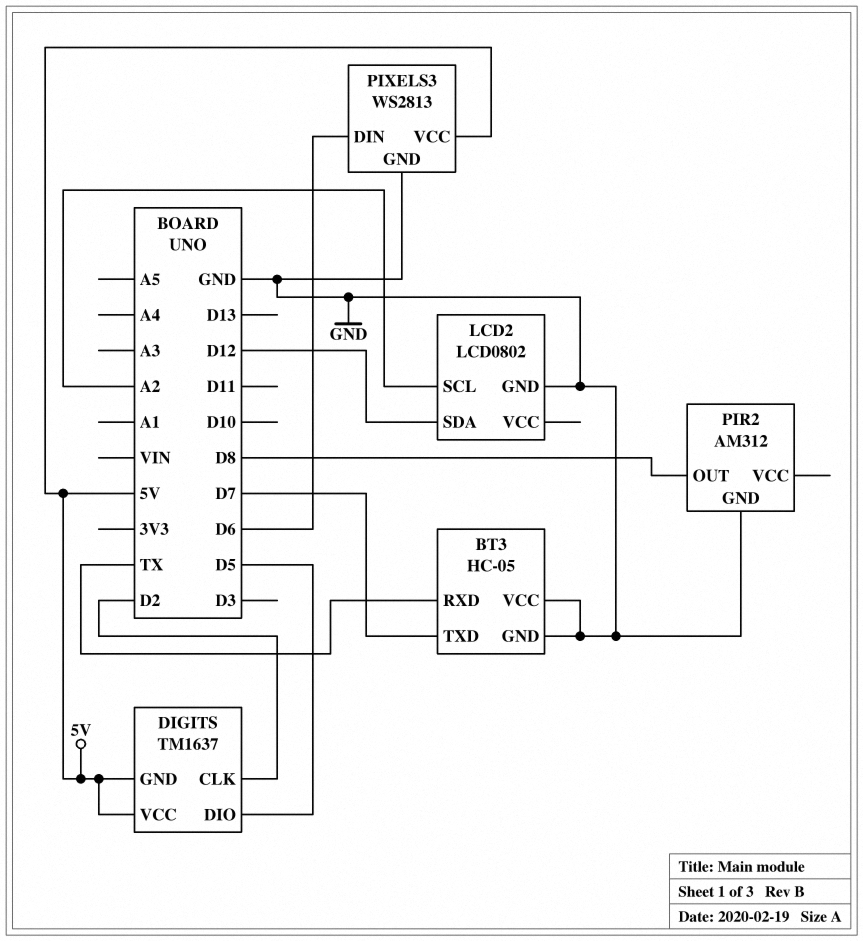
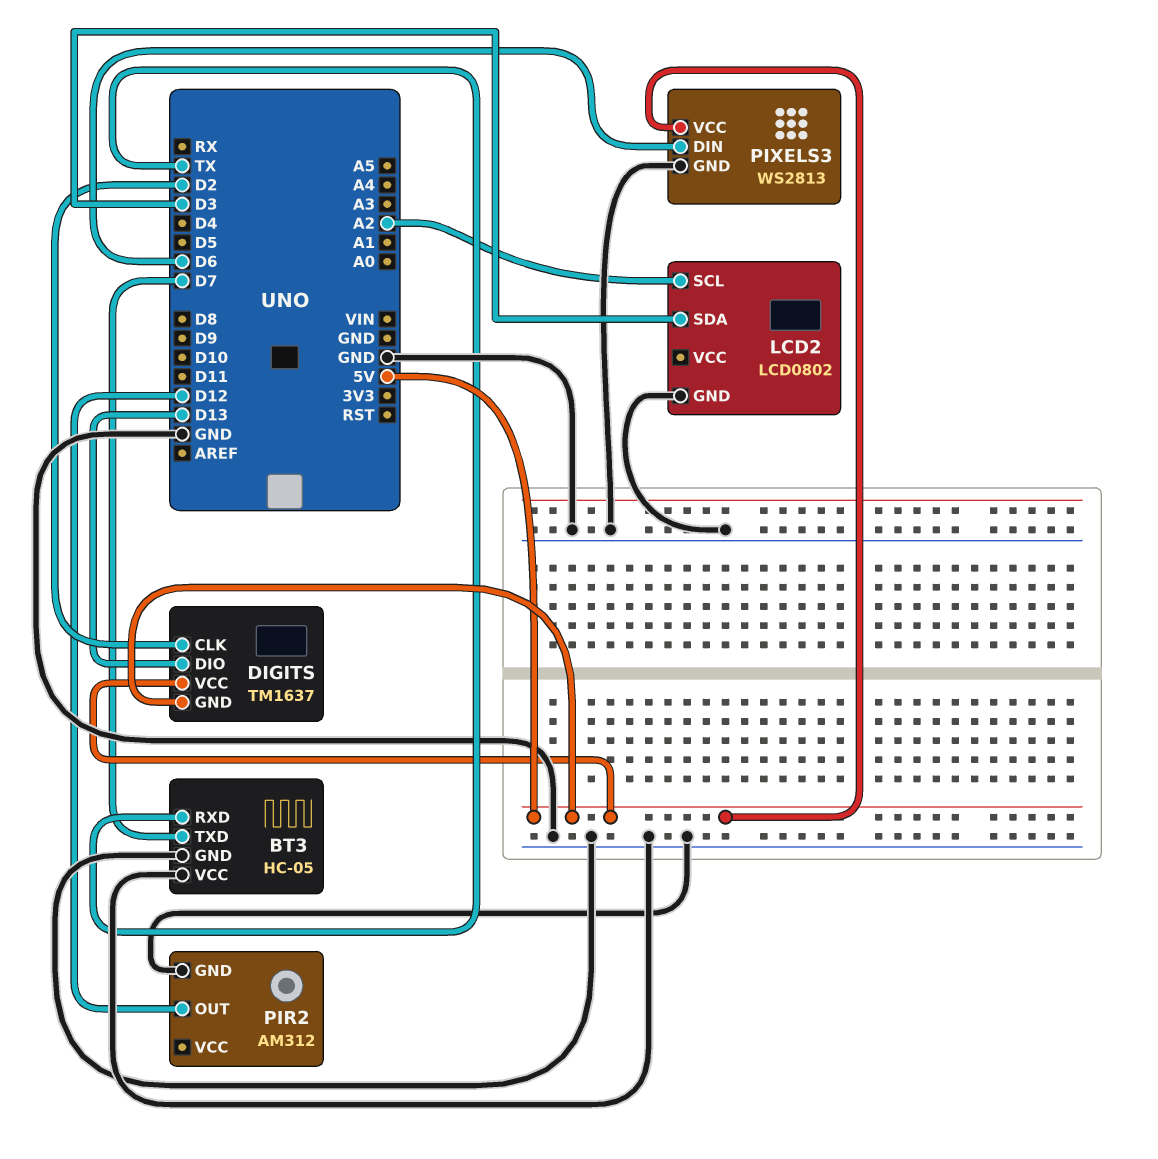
DIGITS pin DIO: D5 -> D13
LCD2 pin SDA: D12 -> D3
PIR2 pin OUT: D8 -> D12

